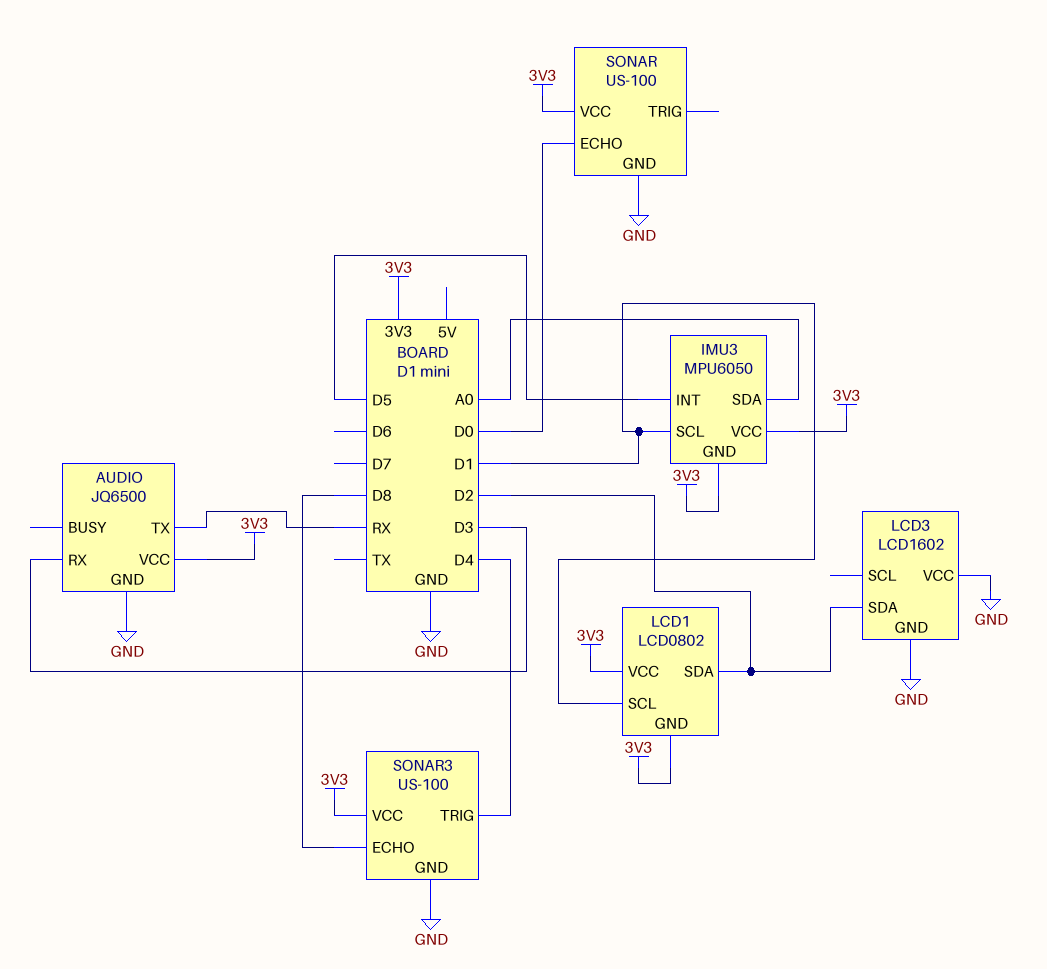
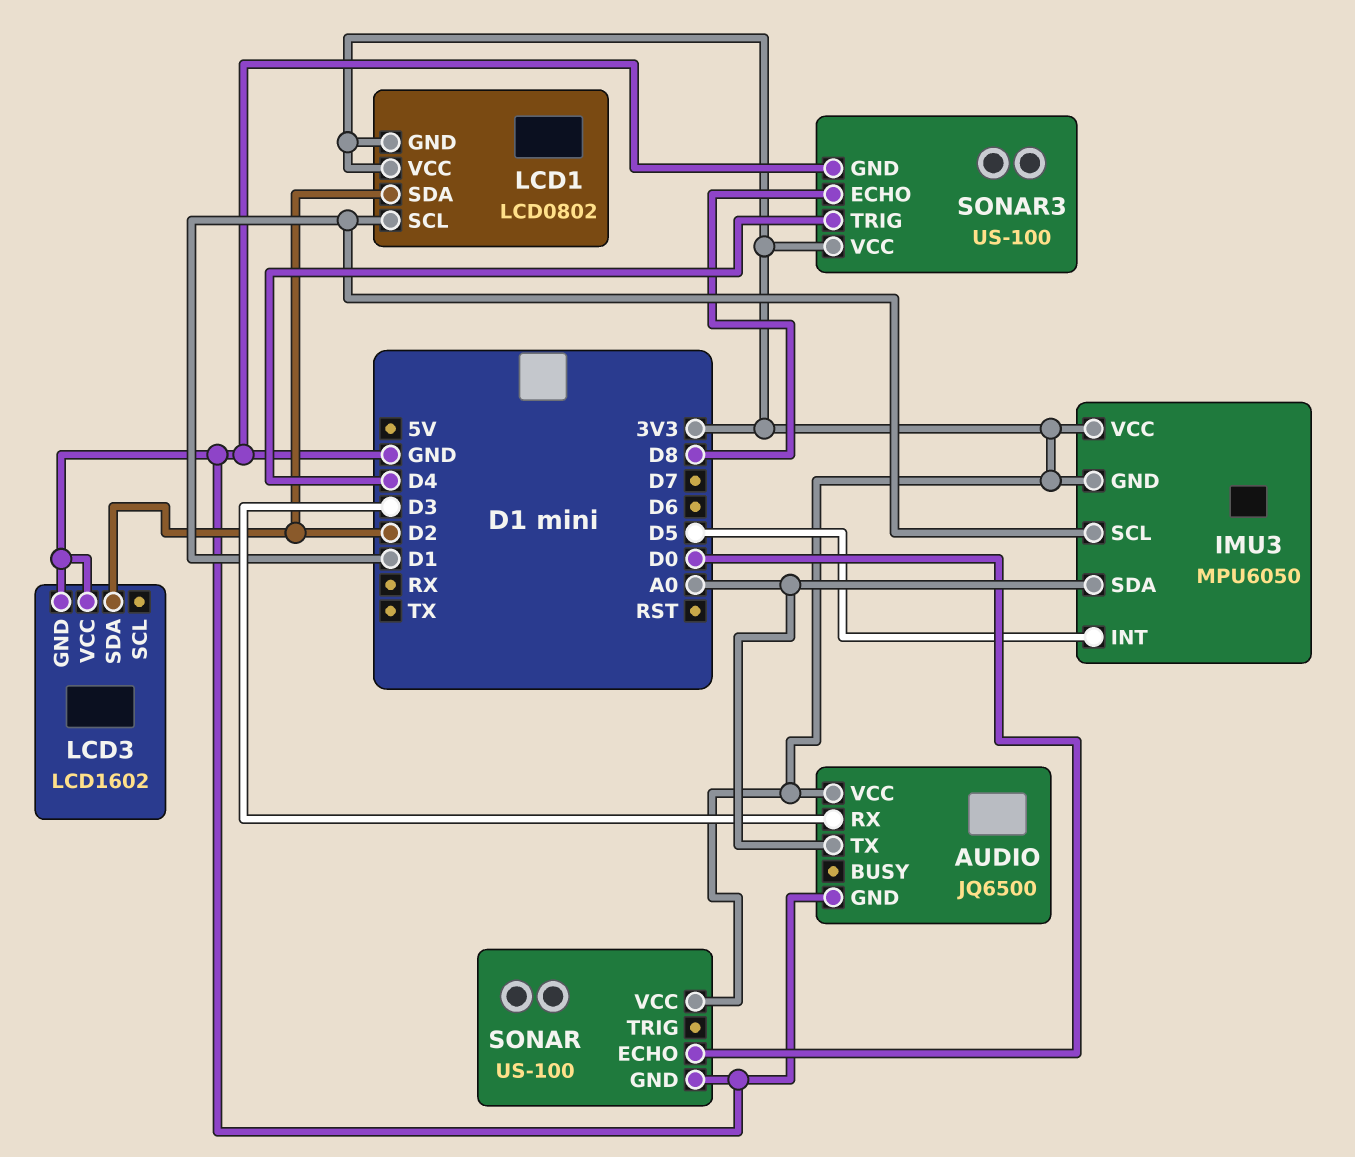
AUDIO pin TX: RX -> A0

